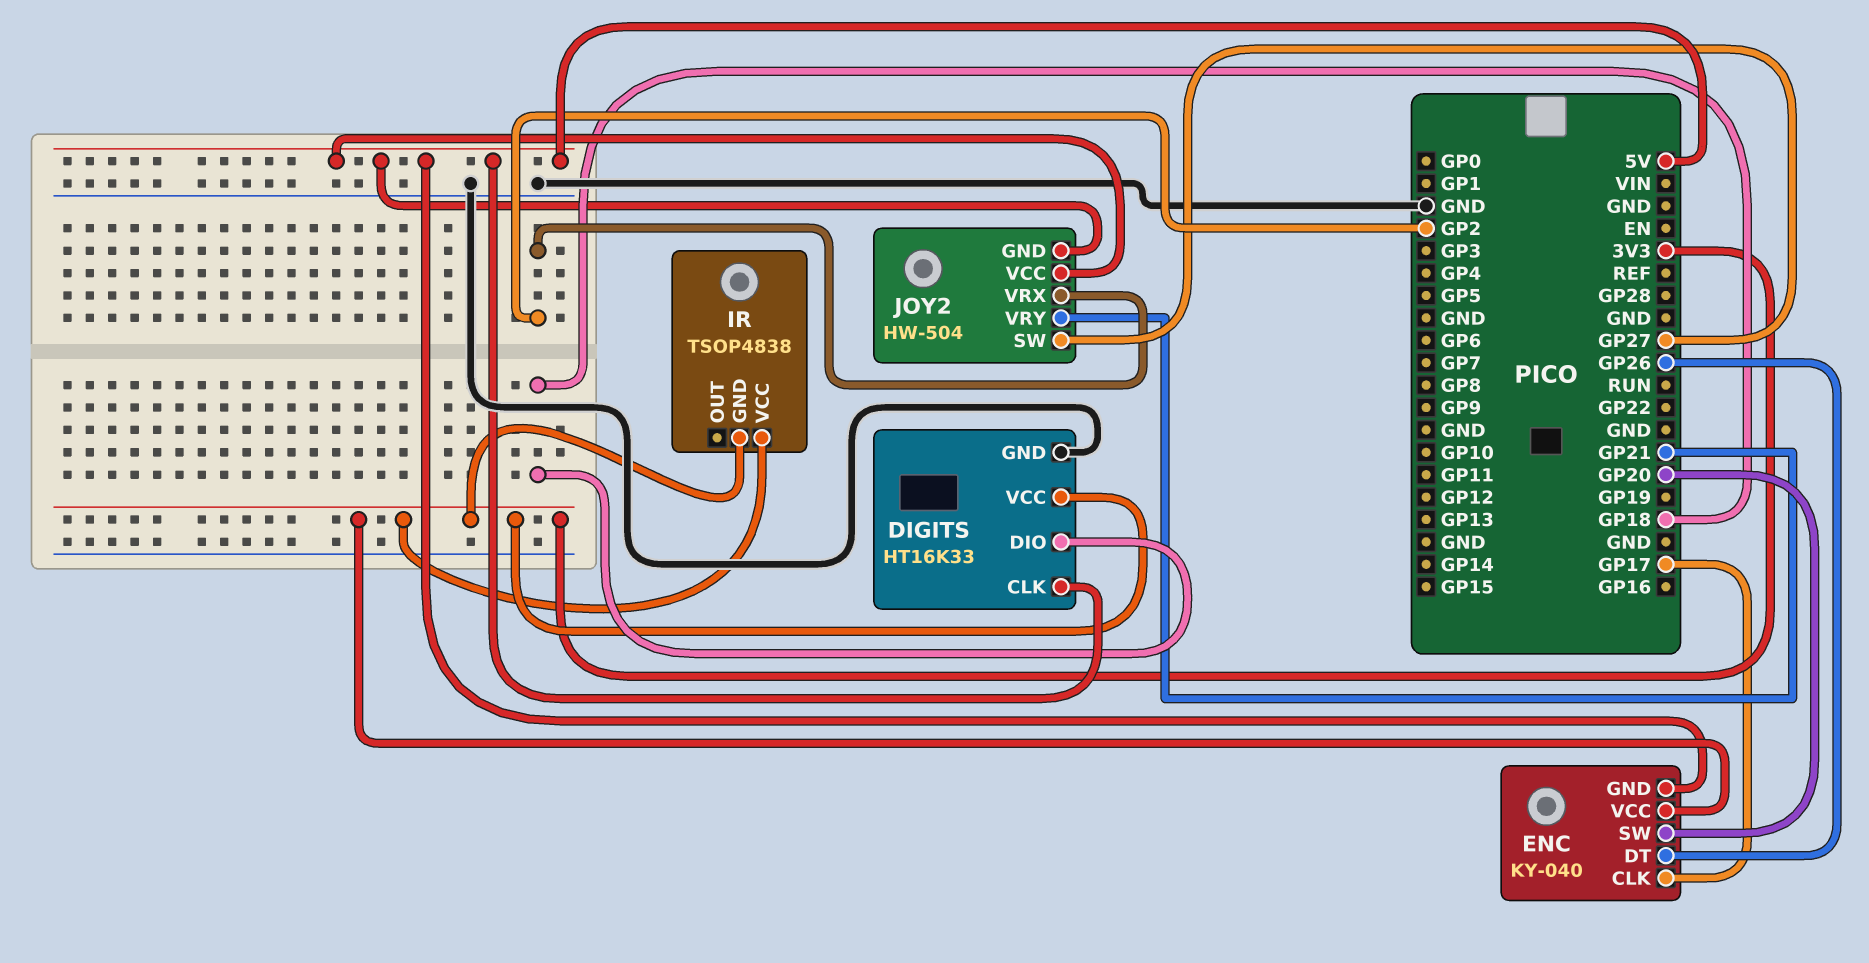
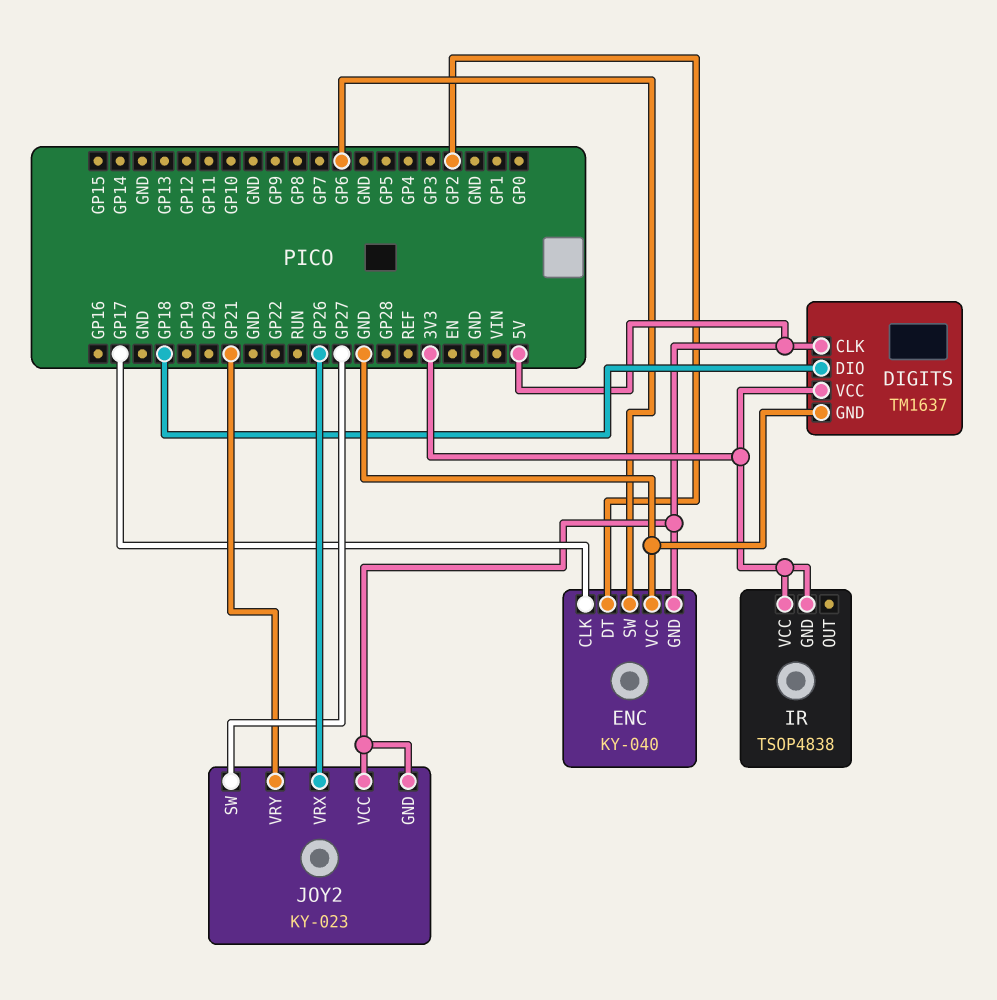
DIGITS: HT16K33 -> TM1637
ENC pin DT: GP26 -> GP2
ENC pin SW: GP20 -> GP6
ENC pin VCC: 3V3 -> GND
JOY2: HW-504 -> KY-023
JOY2 pin VRX: GP2 -> GP26

